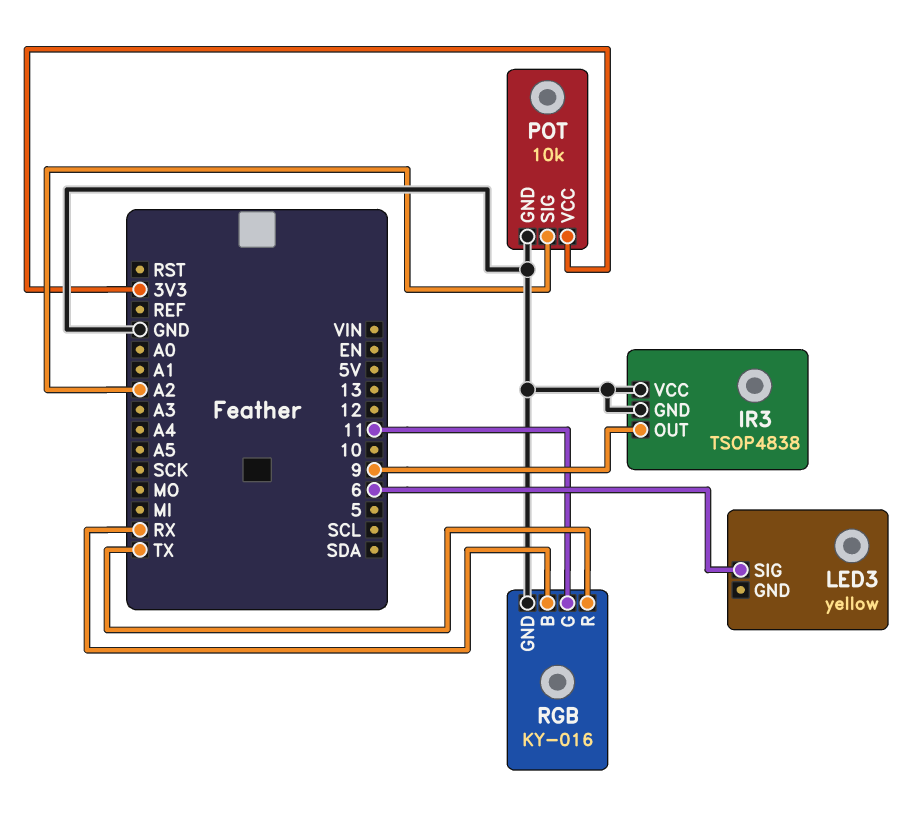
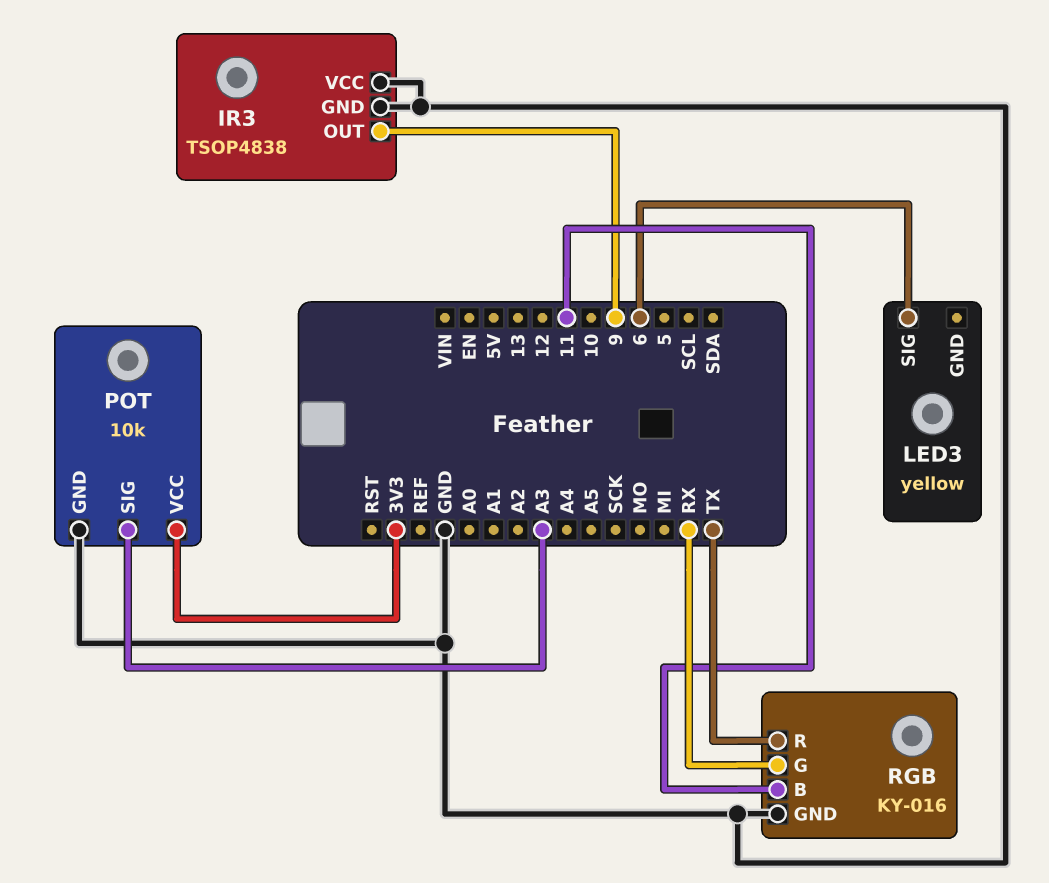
POT pin SIG: A2 -> A3
RGB pin B: RX -> 11
RGB pin G: 11 -> RX

